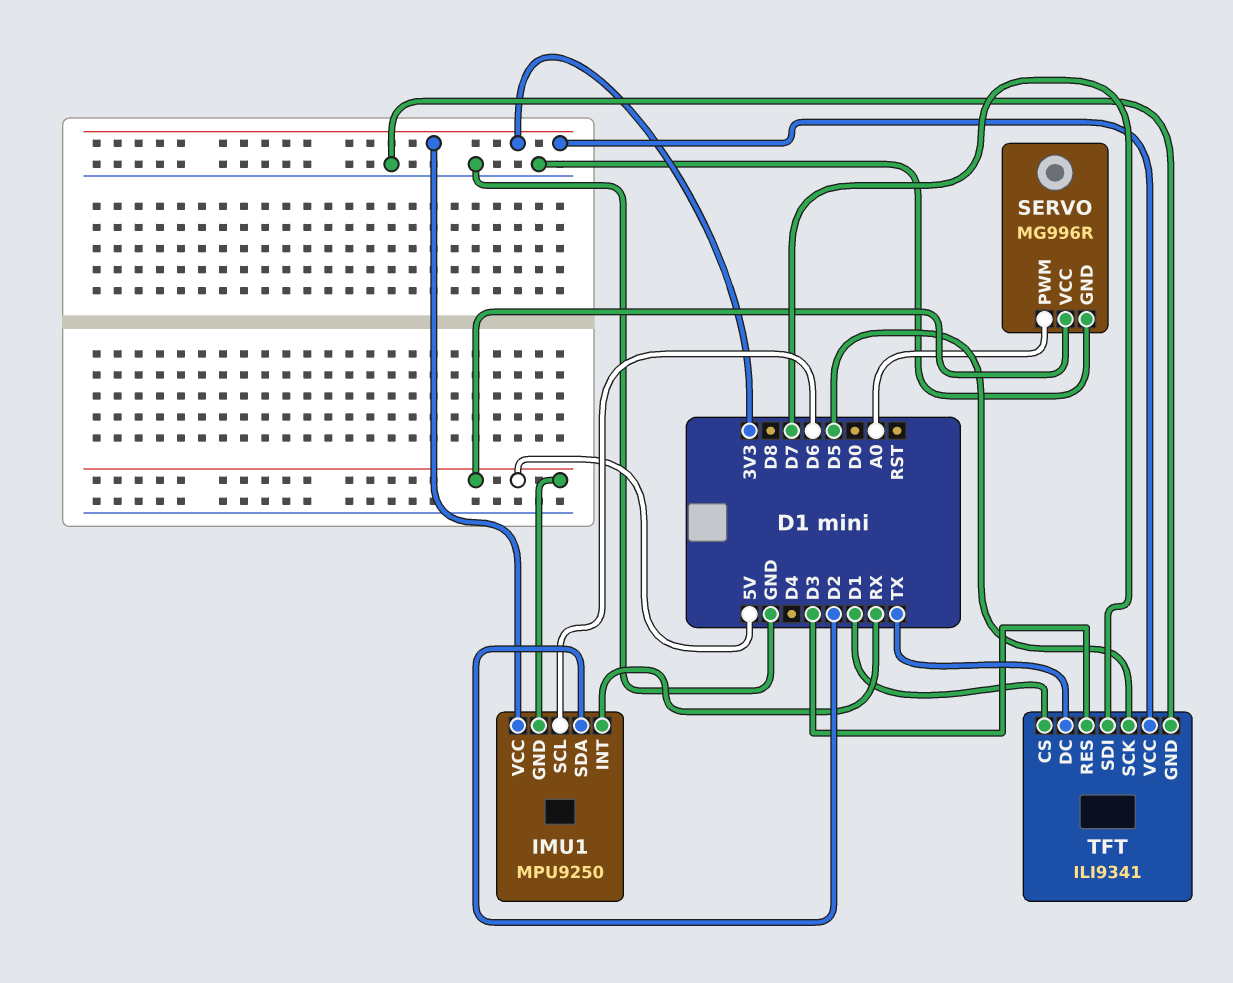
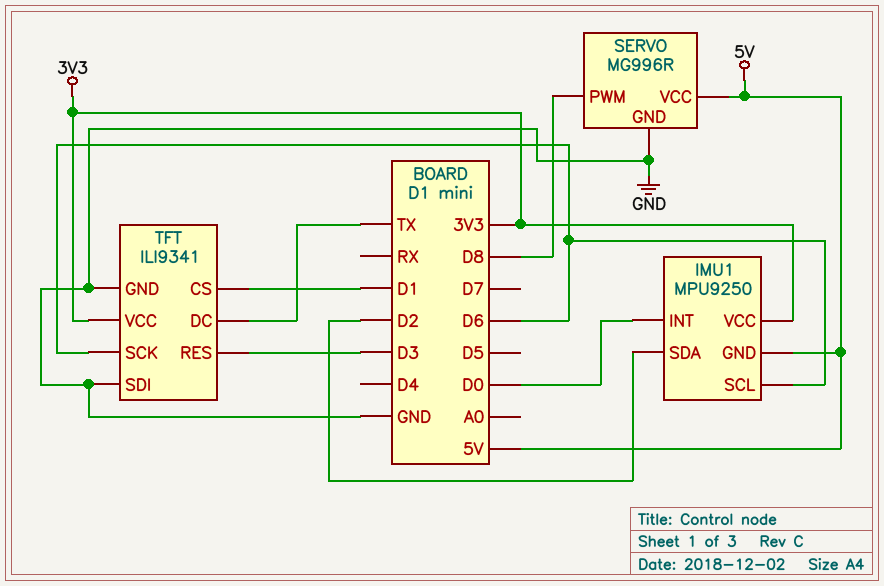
IMU1 pin INT: RX -> D0
SERVO pin PWM: A0 -> D8
TFT pin SCK: D5 -> D6
TFT pin SDI: D7 -> GND

